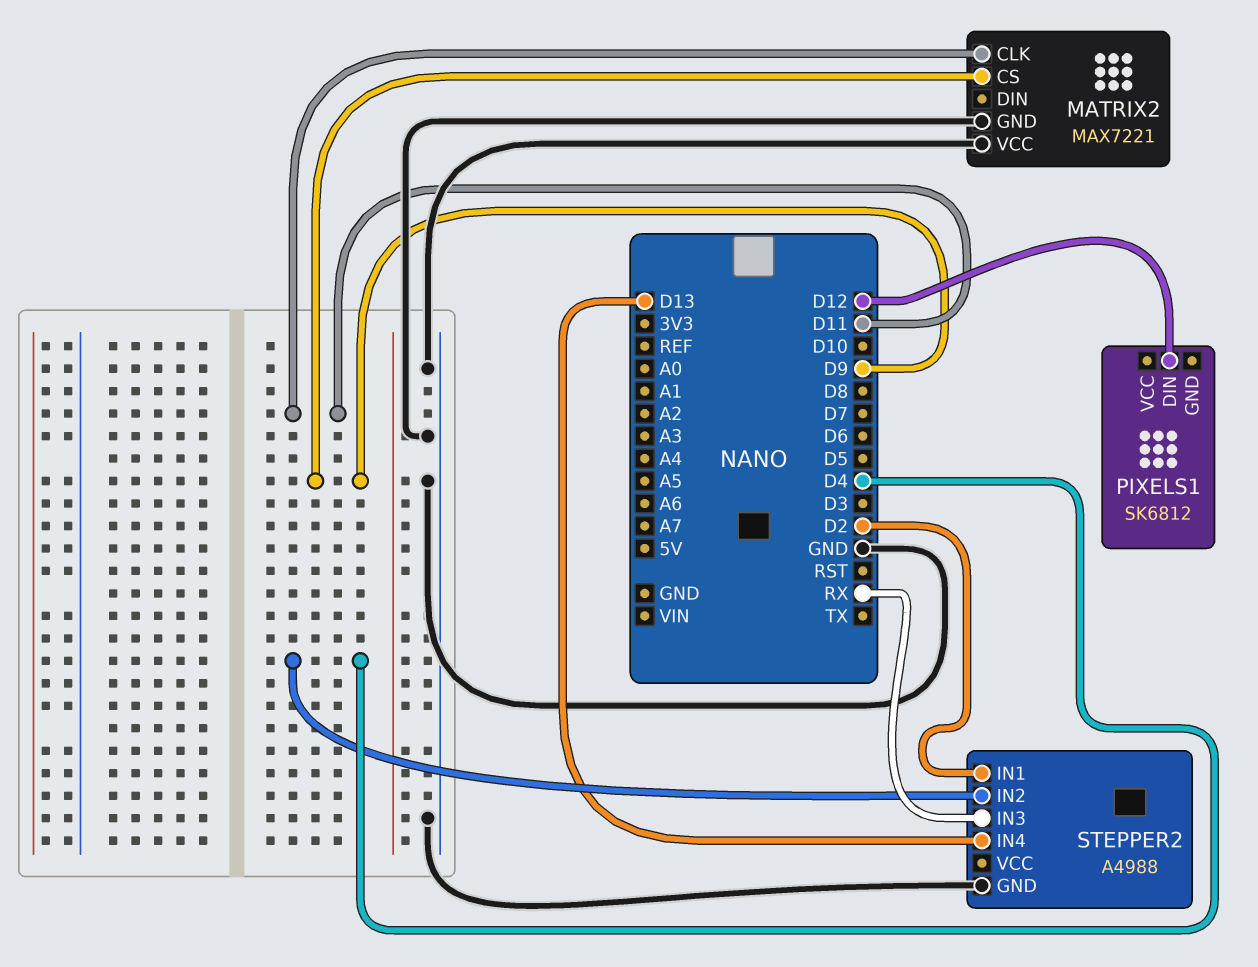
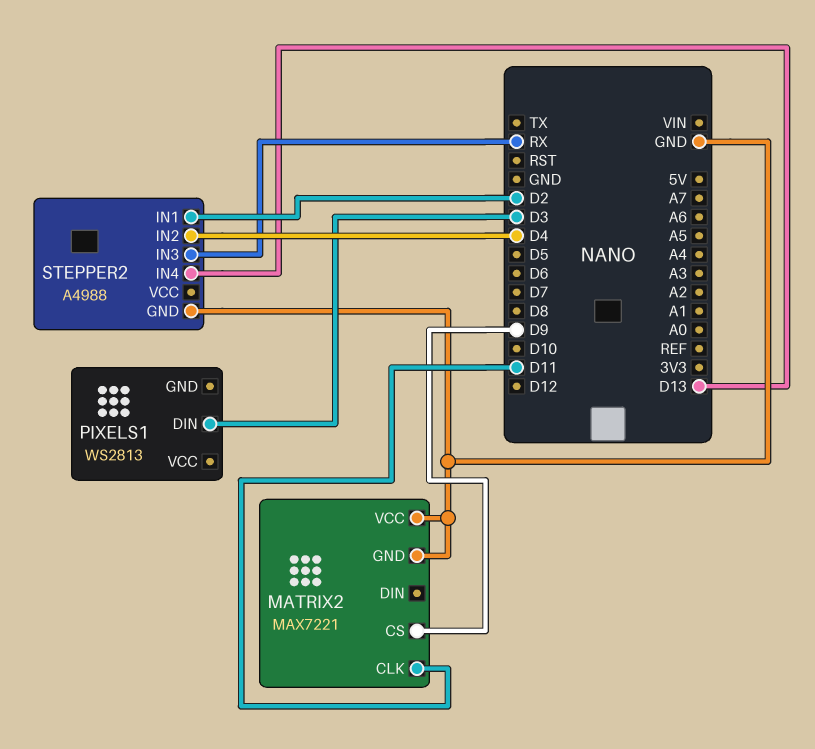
PIXELS1: SK6812 -> WS2813
PIXELS1 pin DIN: D12 -> D3

